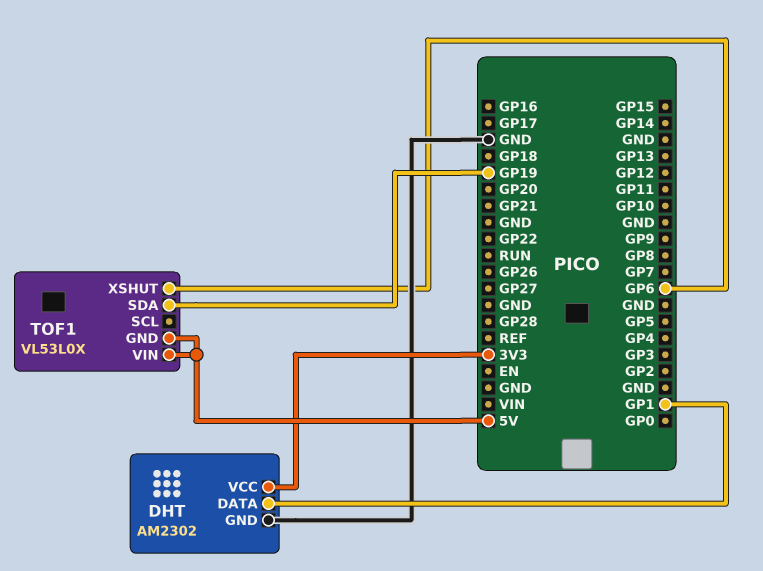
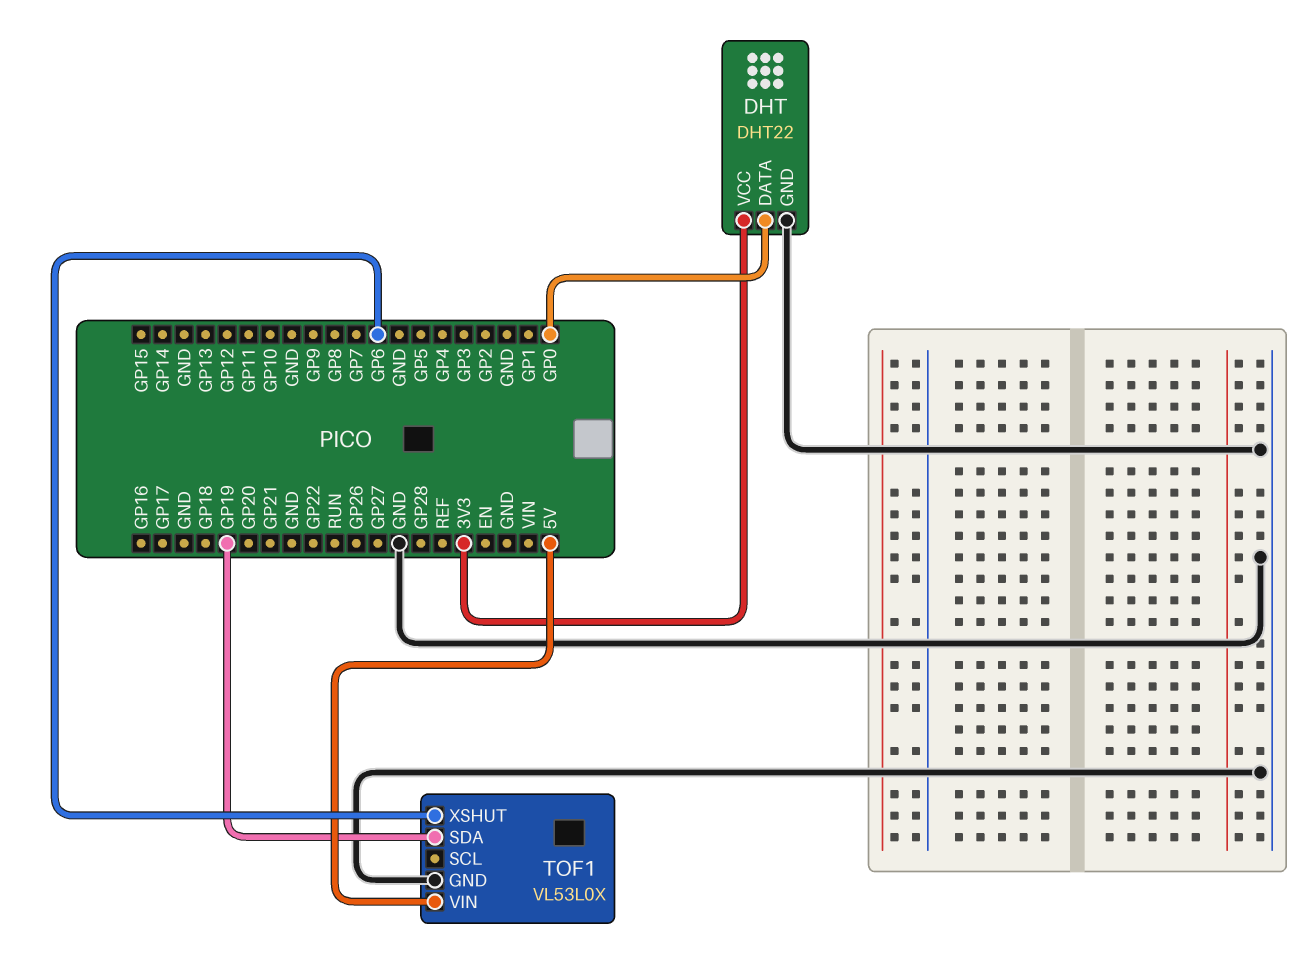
DHT: AM2302 -> DHT22
DHT pin DATA: GP1 -> GP0
TOF1 pin GND: 5V -> GND

